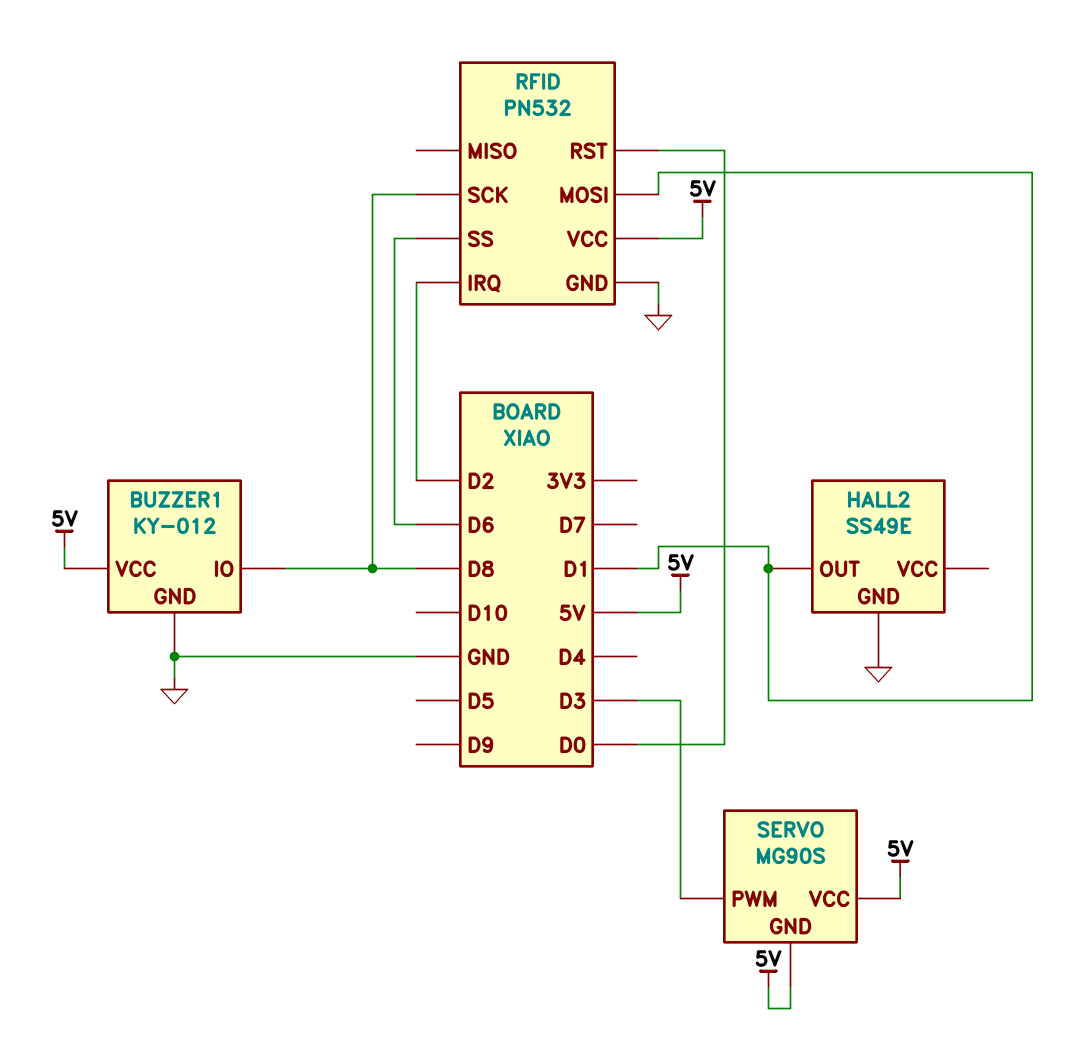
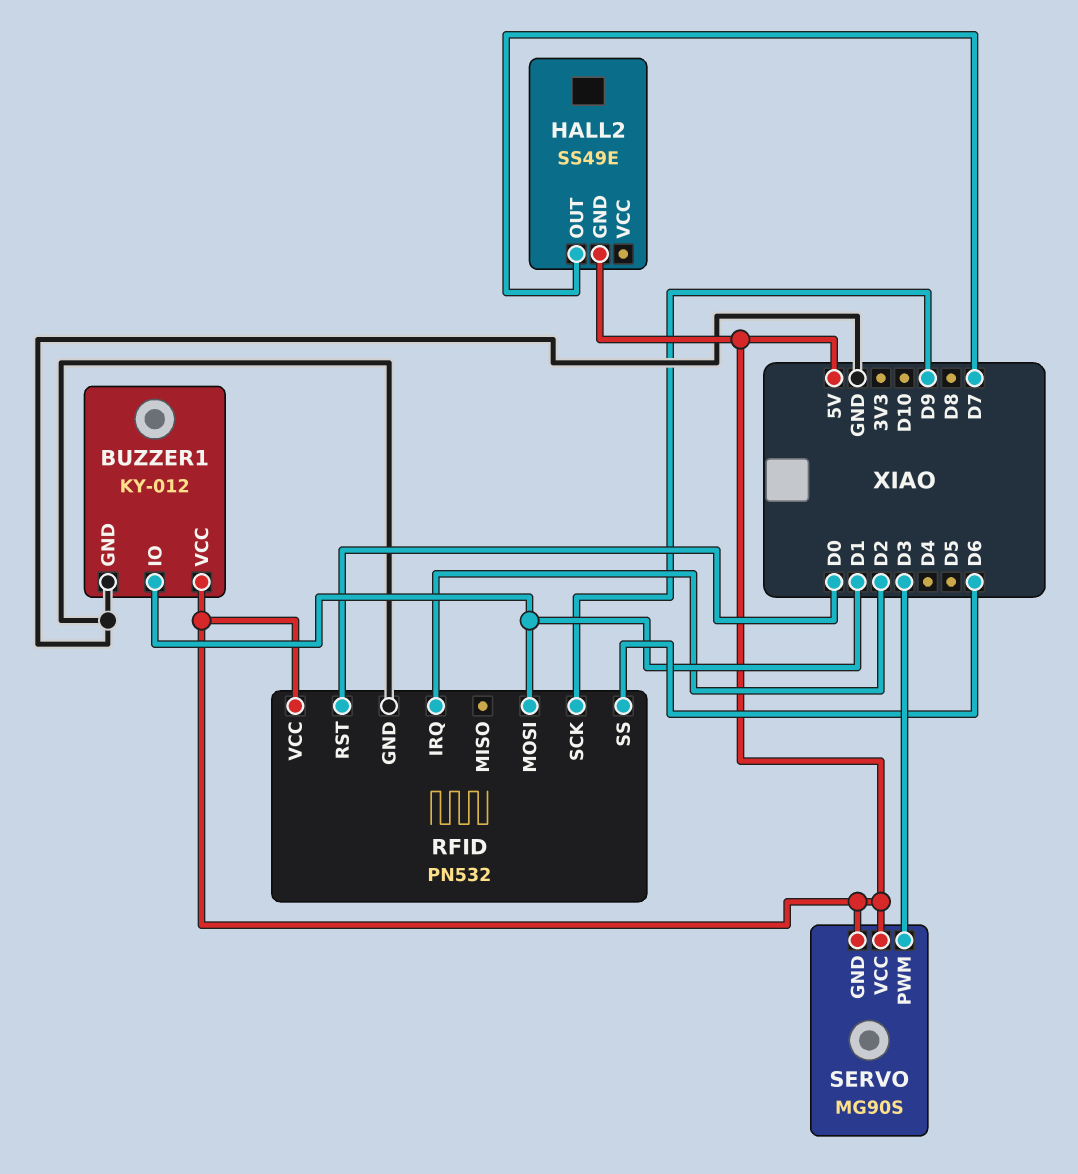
BUZZER1 pin IO: D8 -> D1
HALL2 pin GND: GND -> 5V
HALL2 pin OUT: D1 -> D7
RFID pin SCK: D8 -> D9

